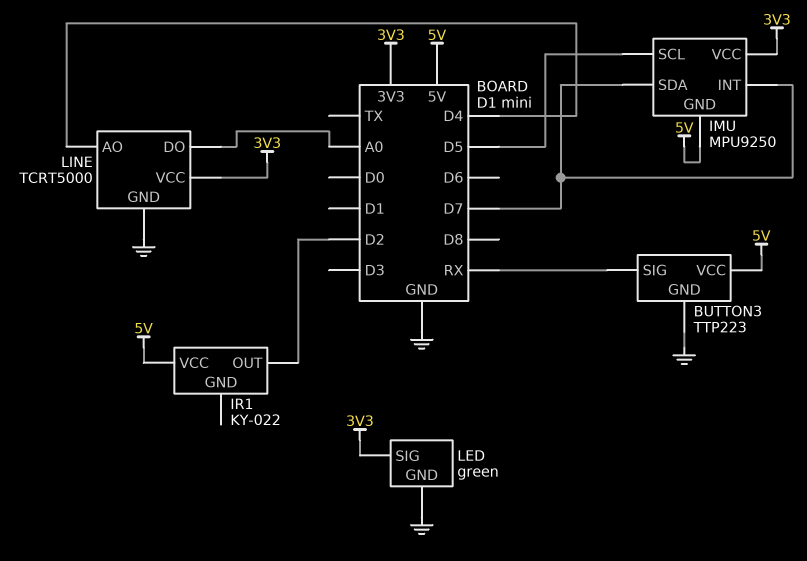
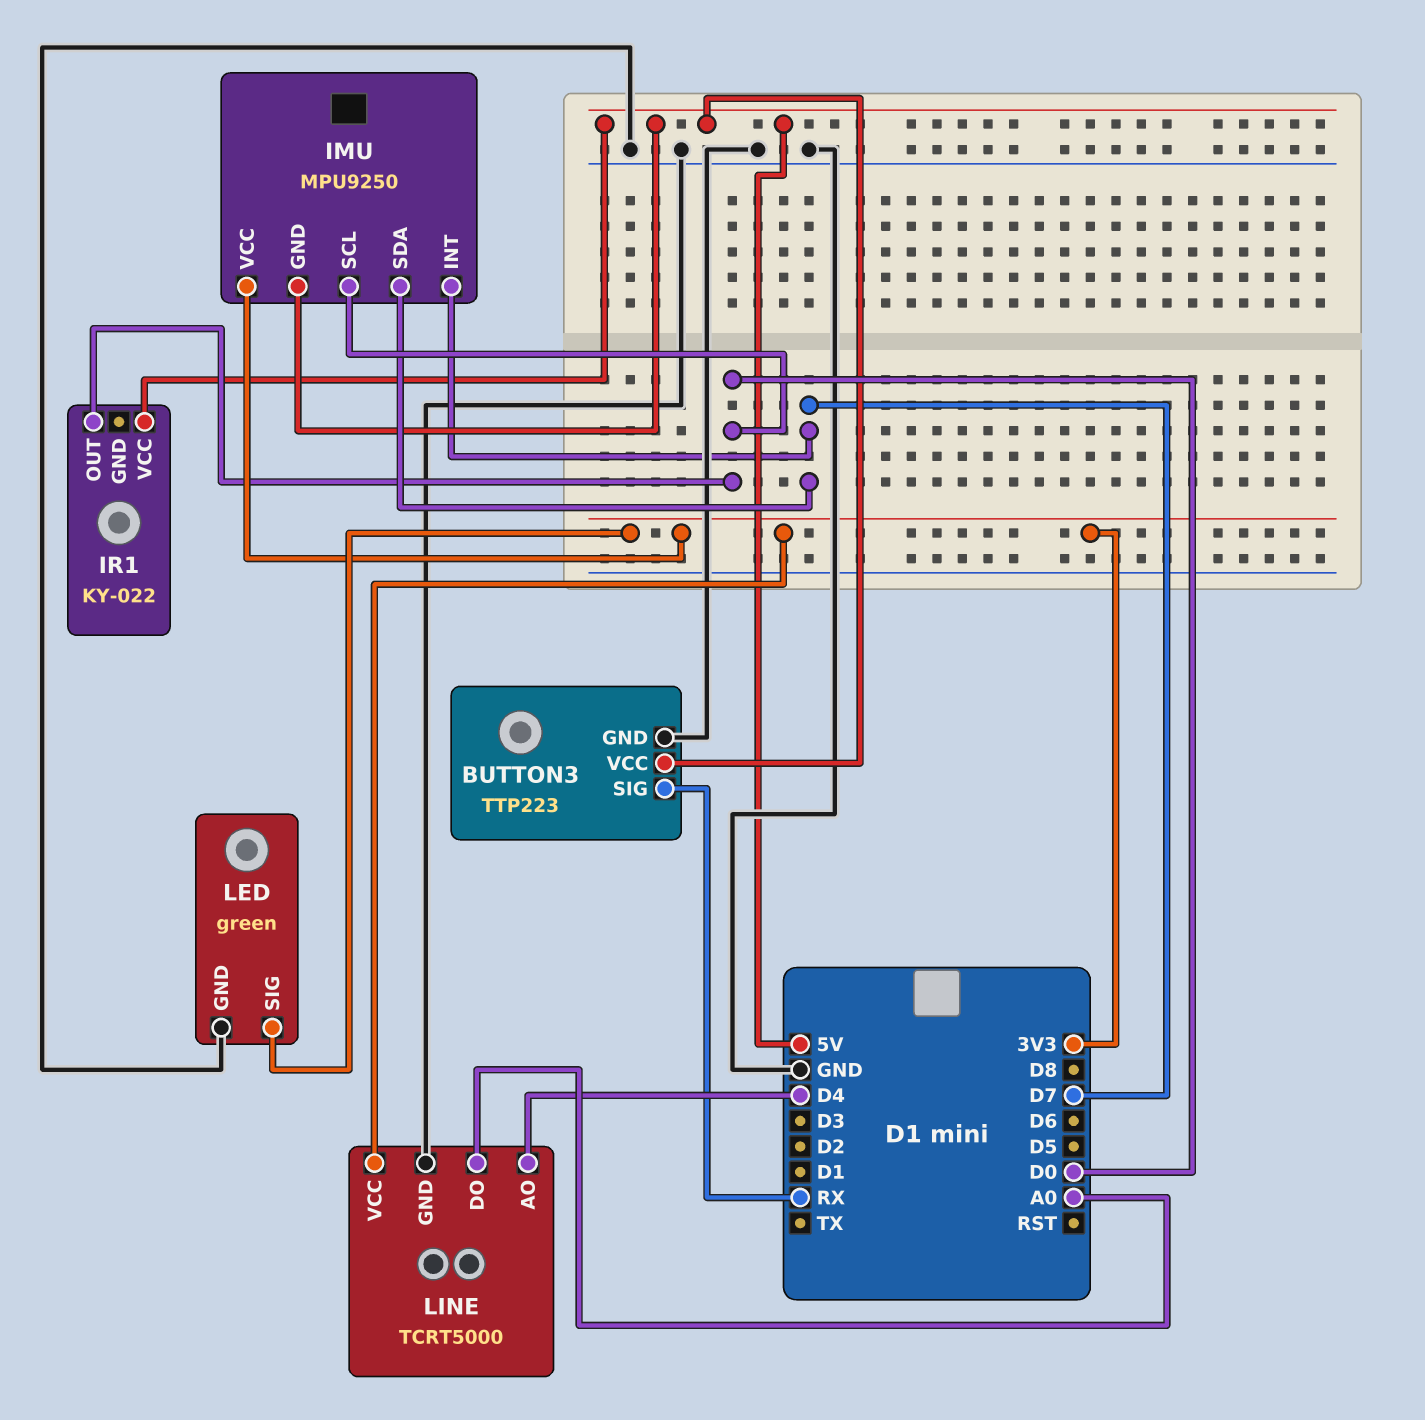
IMU pin SCL: D5 -> D0
IR1 pin OUT: D2 -> D0

